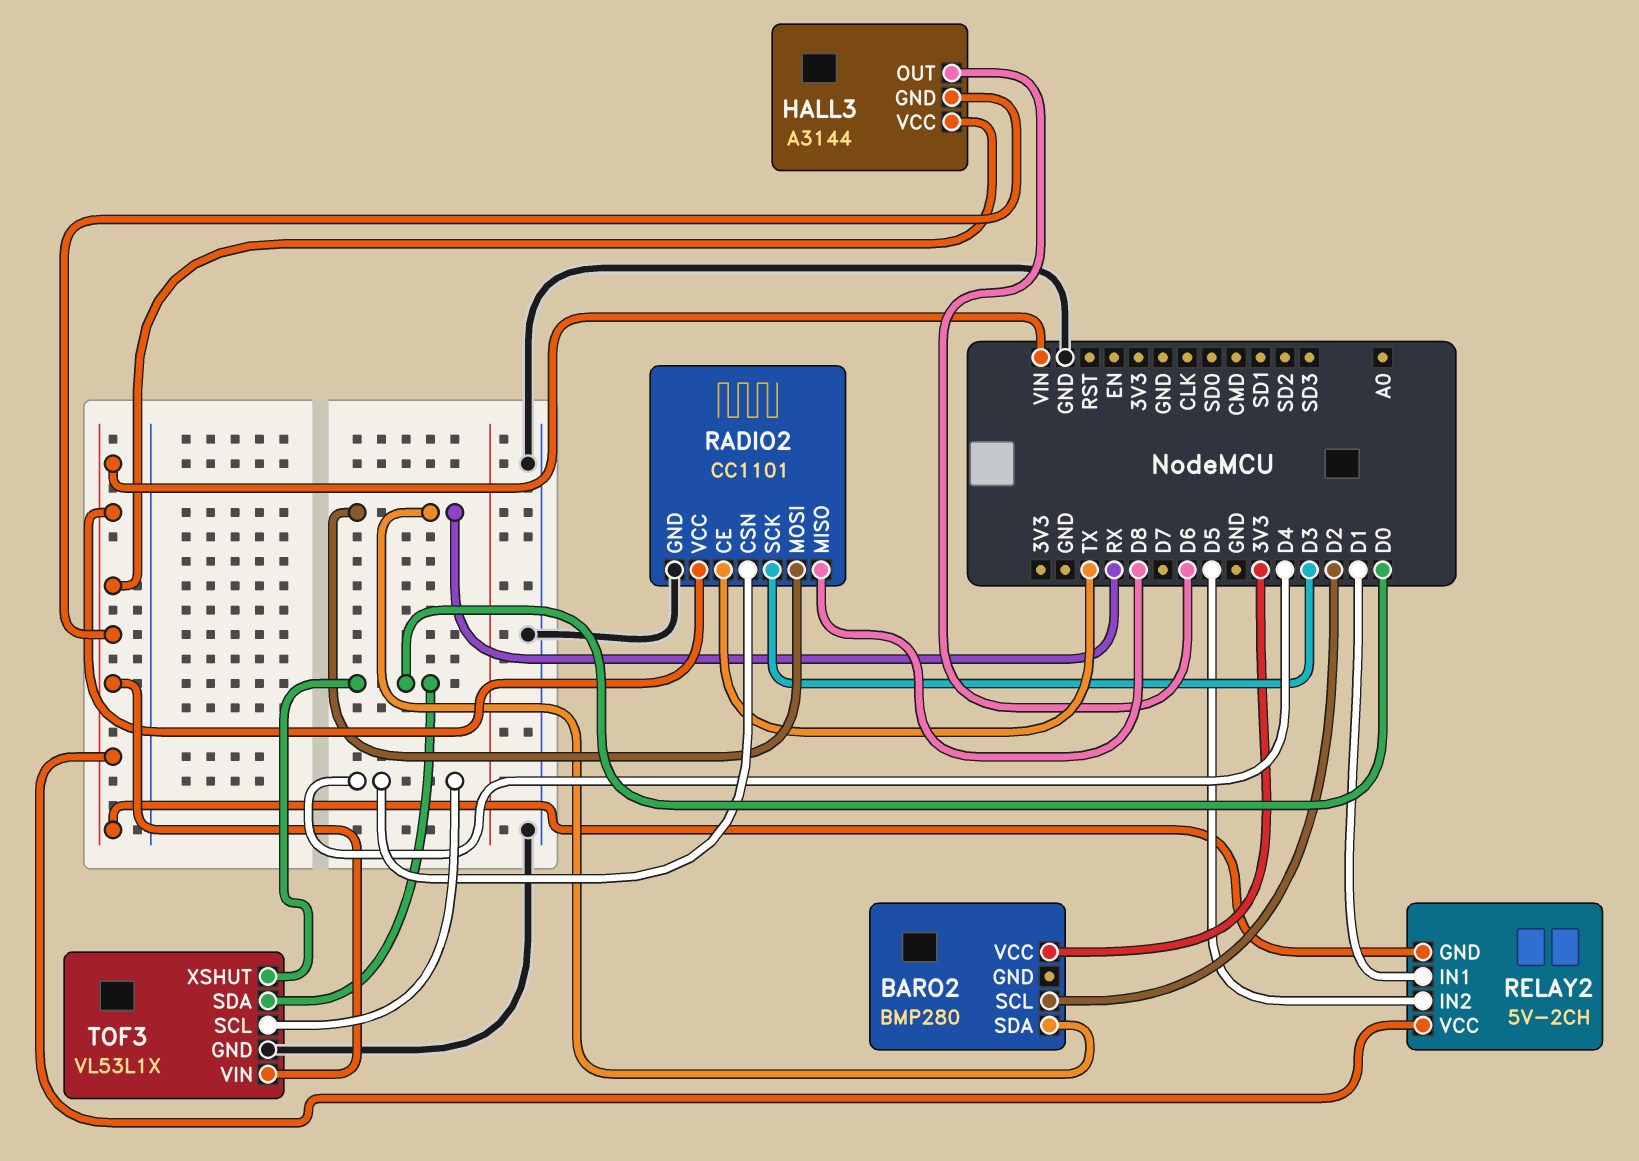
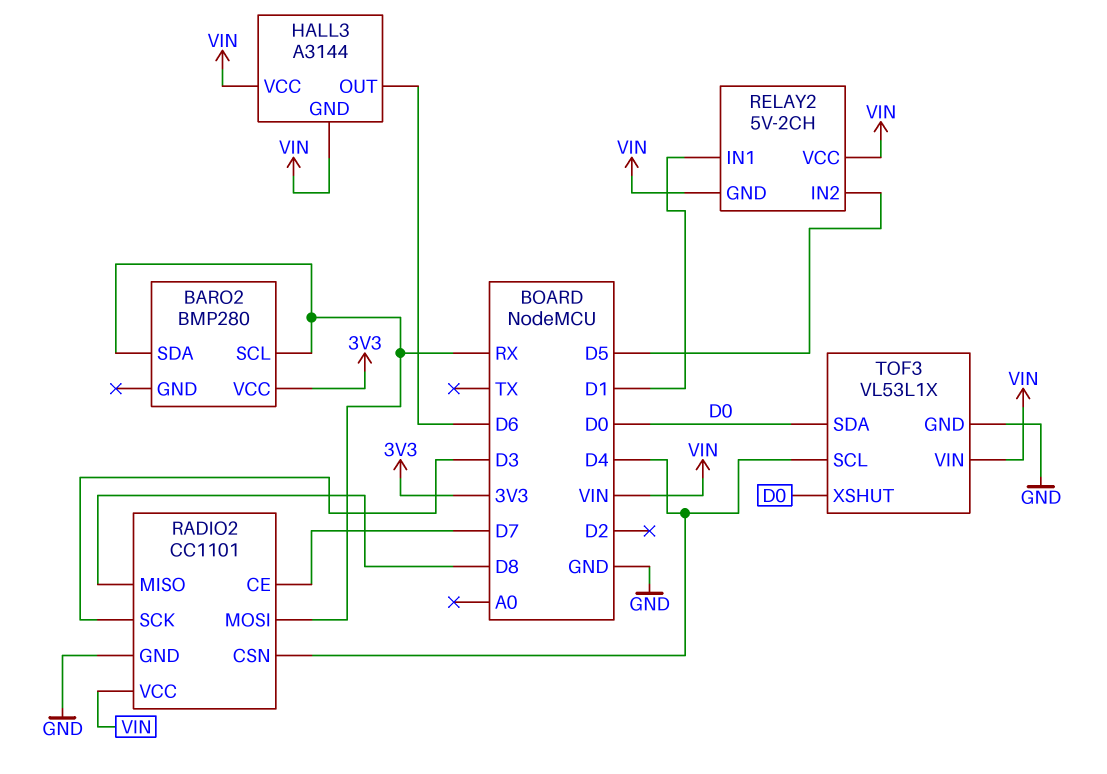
BARO2 pin SCL: D2 -> RX
RADIO2 pin CE: TX -> D7

